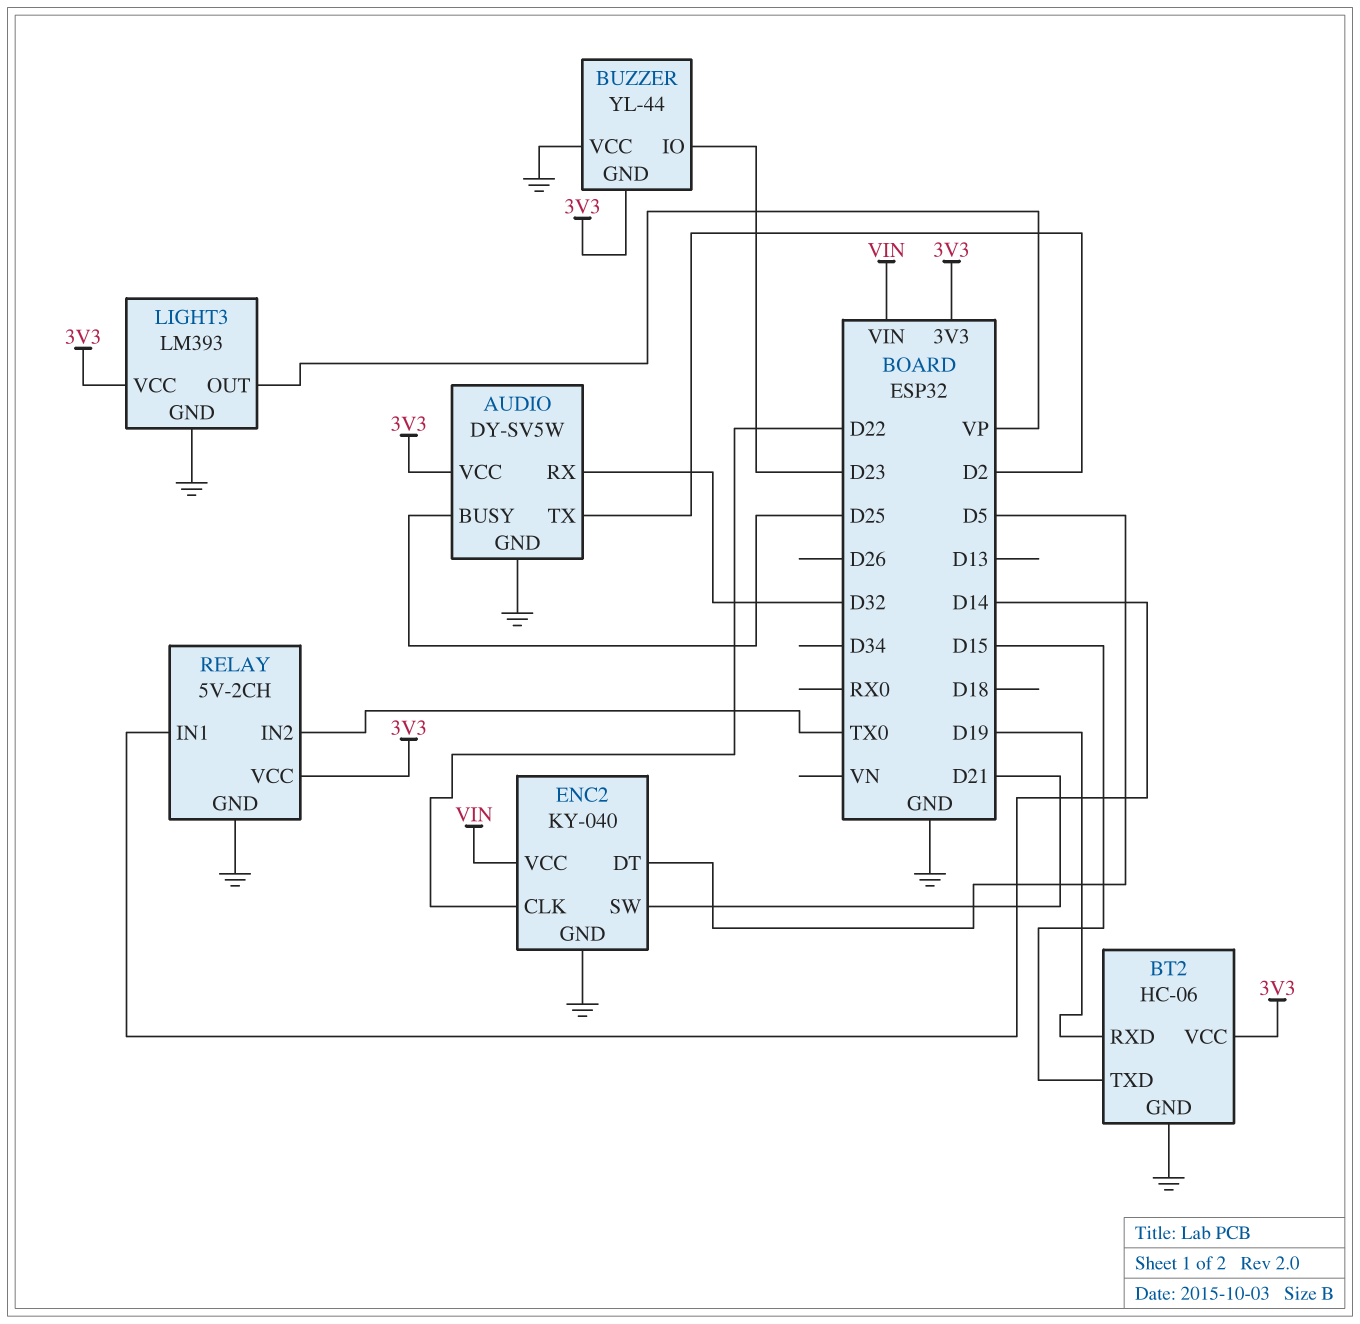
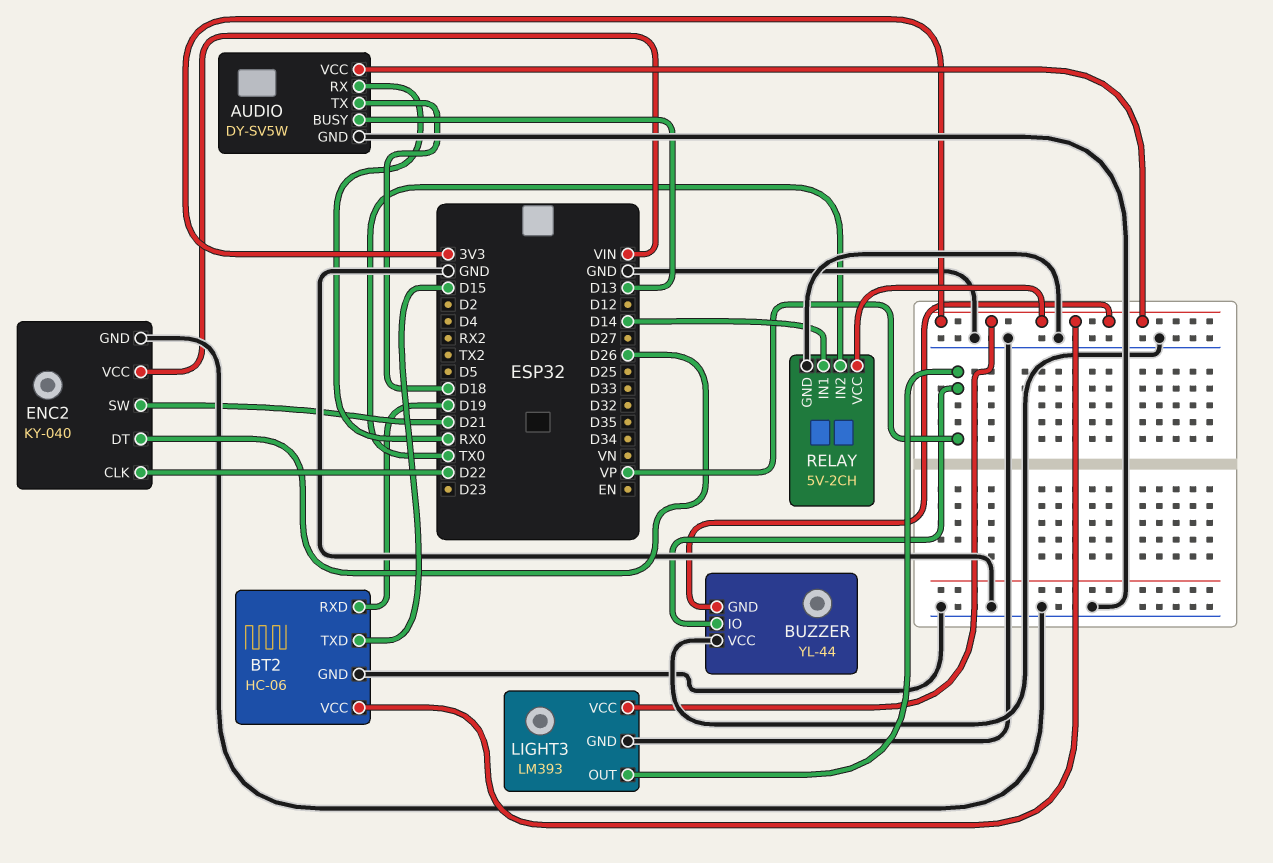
AUDIO pin BUSY: D25 -> D13
AUDIO pin RX: D32 -> RX0
AUDIO pin TX: D2 -> D18
BUZZER pin IO: D23 -> VP
ENC2 pin DT: D5 -> D26

